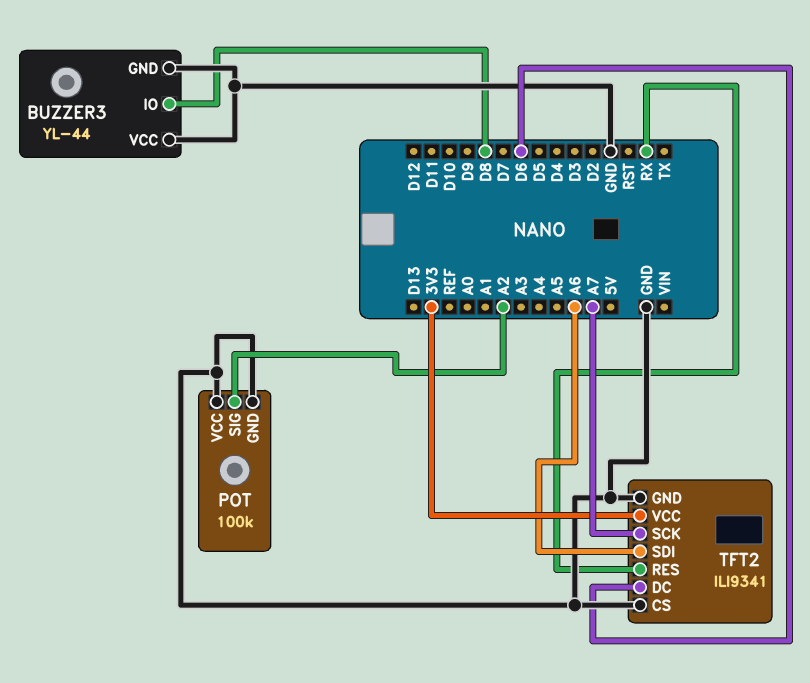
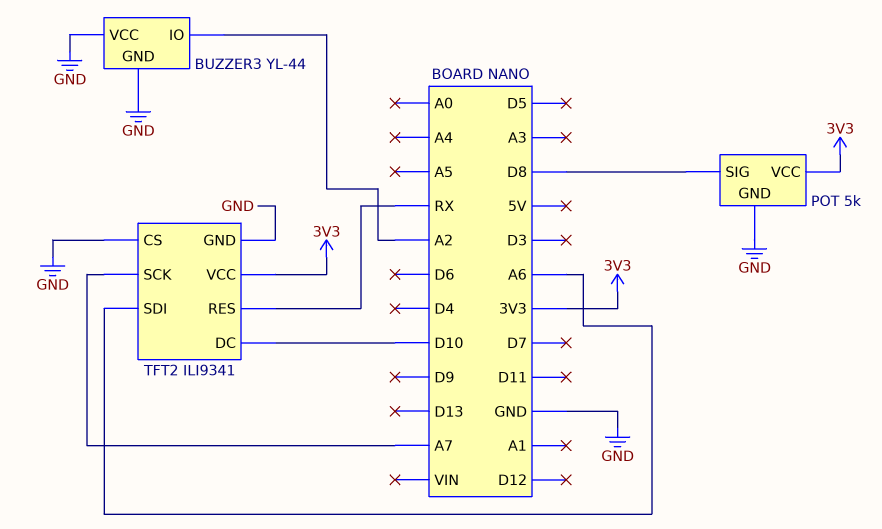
BUZZER3 pin IO: D8 -> A2
POT: 100k -> 5k
POT pin SIG: A2 -> D8
POT pin VCC: GND -> 3V3
TFT2 pin DC: D6 -> D10

